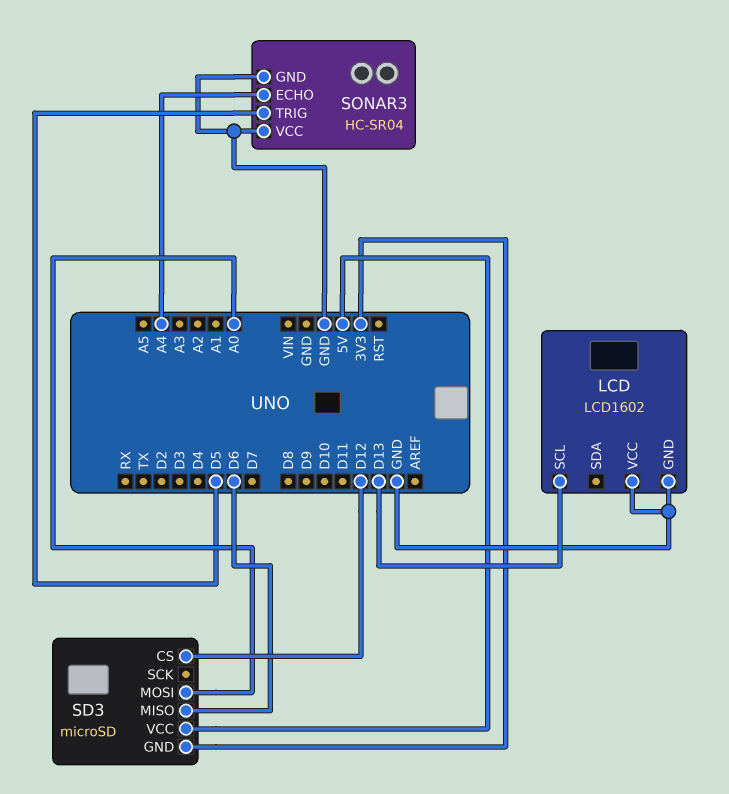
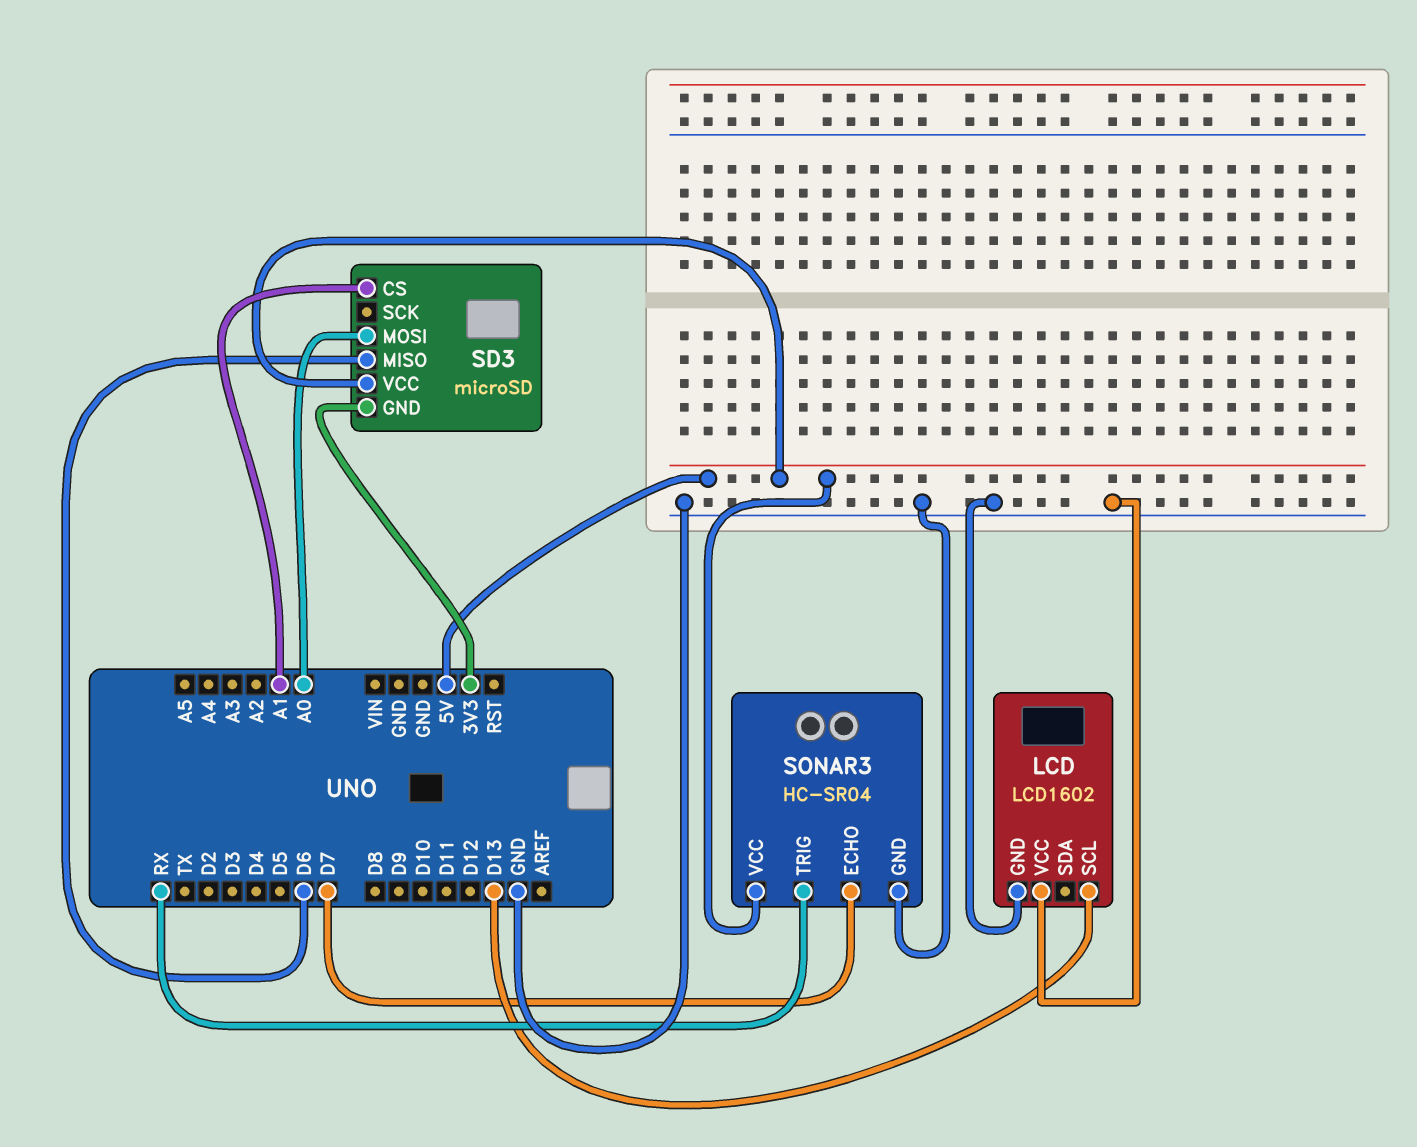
SD3 pin CS: D12 -> A1
SONAR3 pin ECHO: A4 -> D7
SONAR3 pin TRIG: D5 -> RX
SONAR3 pin VCC: GND -> 5V

